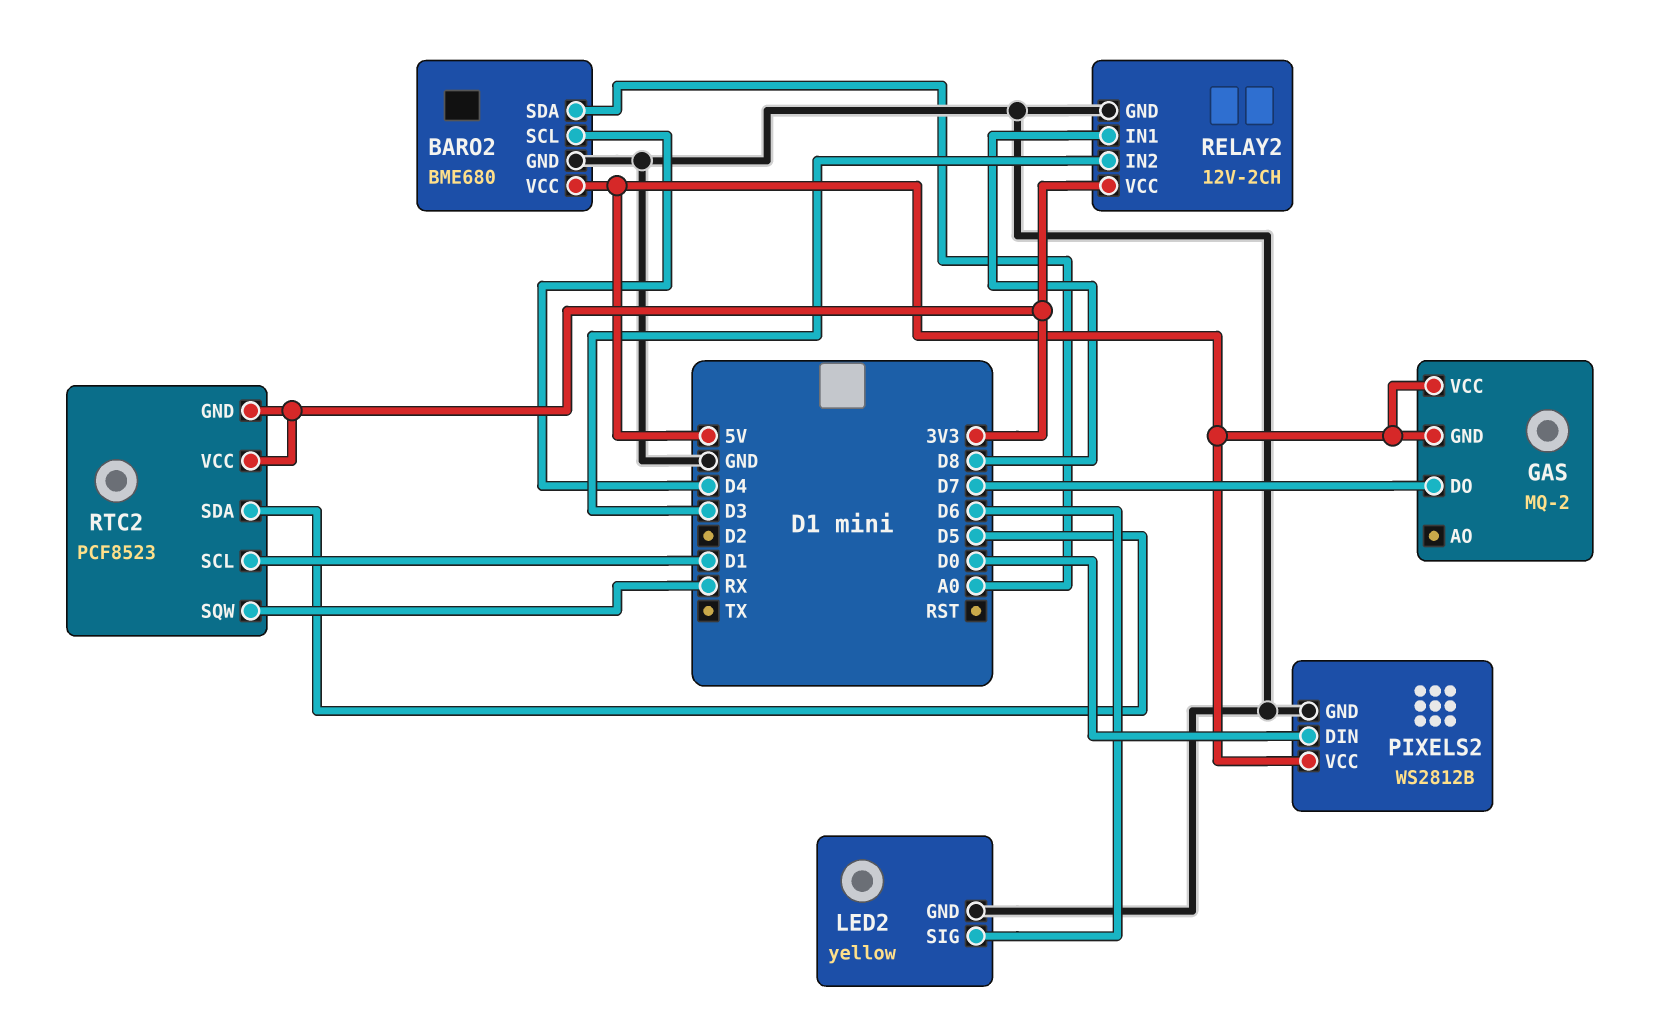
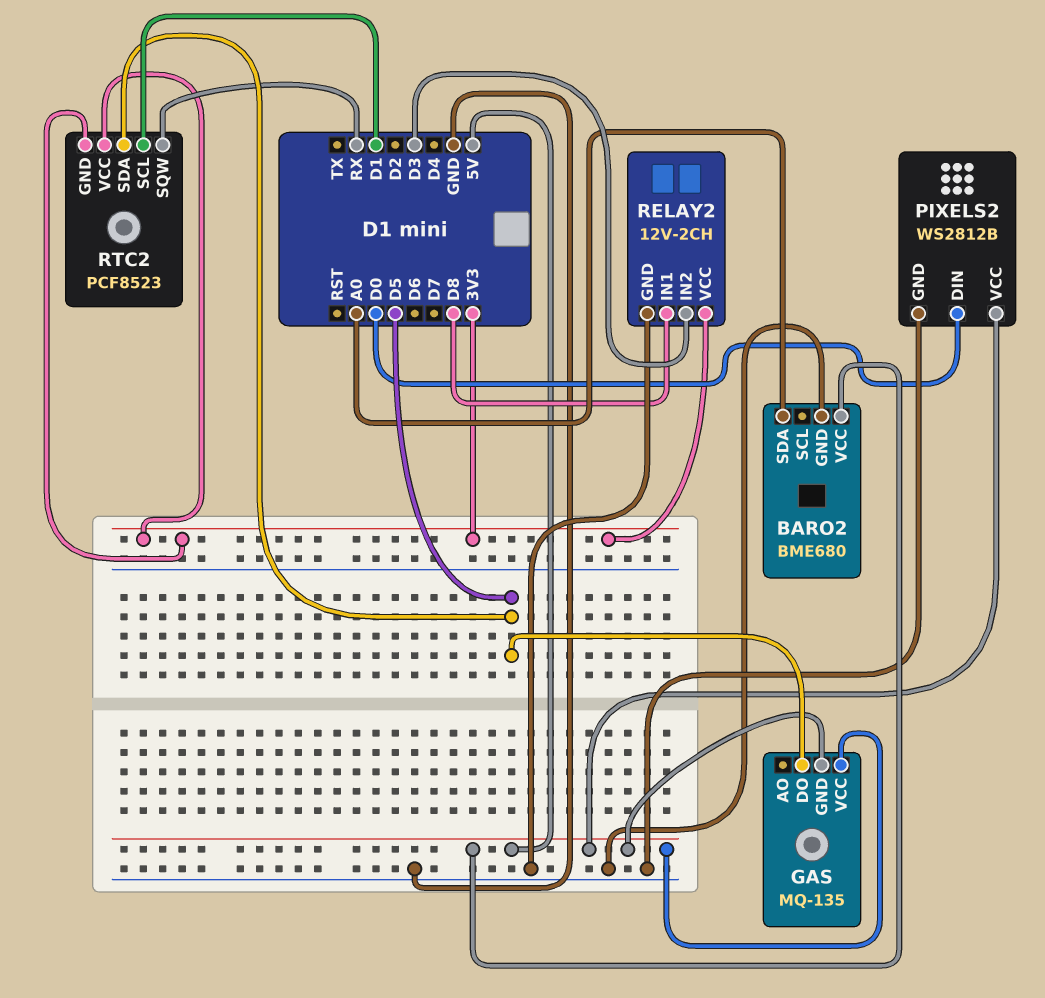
BARO2 pin SCL: D4 -> none
GAS: MQ-2 -> MQ-135
GAS pin DO: D7 -> D5
LED2: yellow -> none
LED2 pin GND: GND -> none
LED2 pin SIG: D6 -> none

